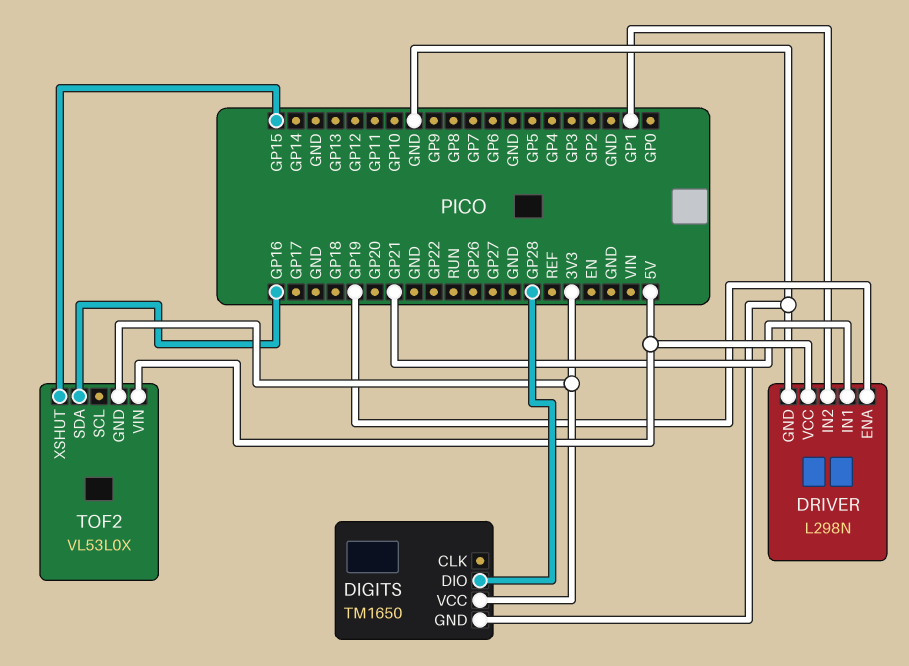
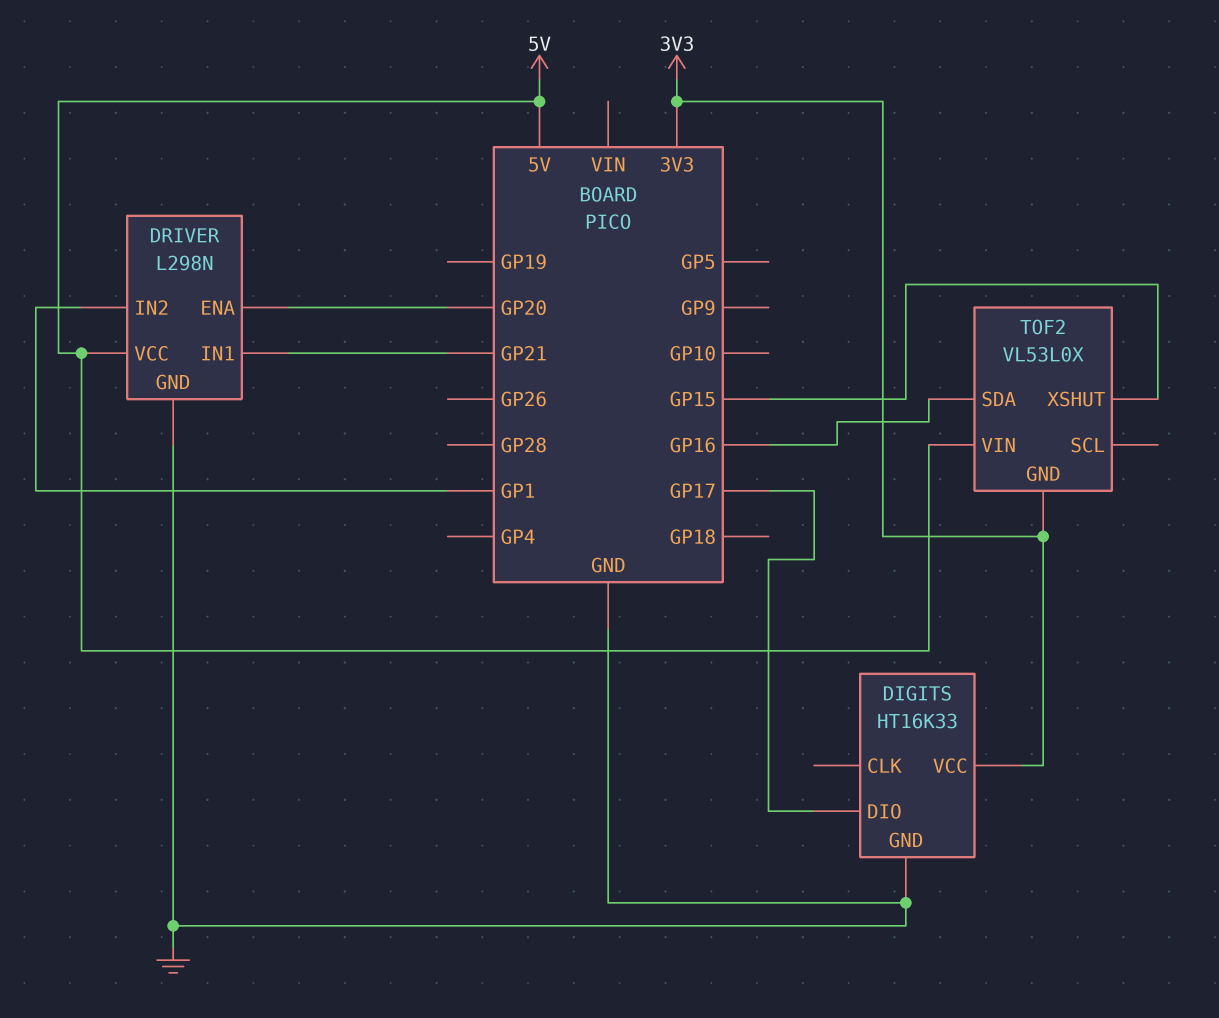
DIGITS: TM1650 -> HT16K33
DIGITS pin DIO: GP28 -> GP17
DRIVER pin ENA: GP19 -> GP20

